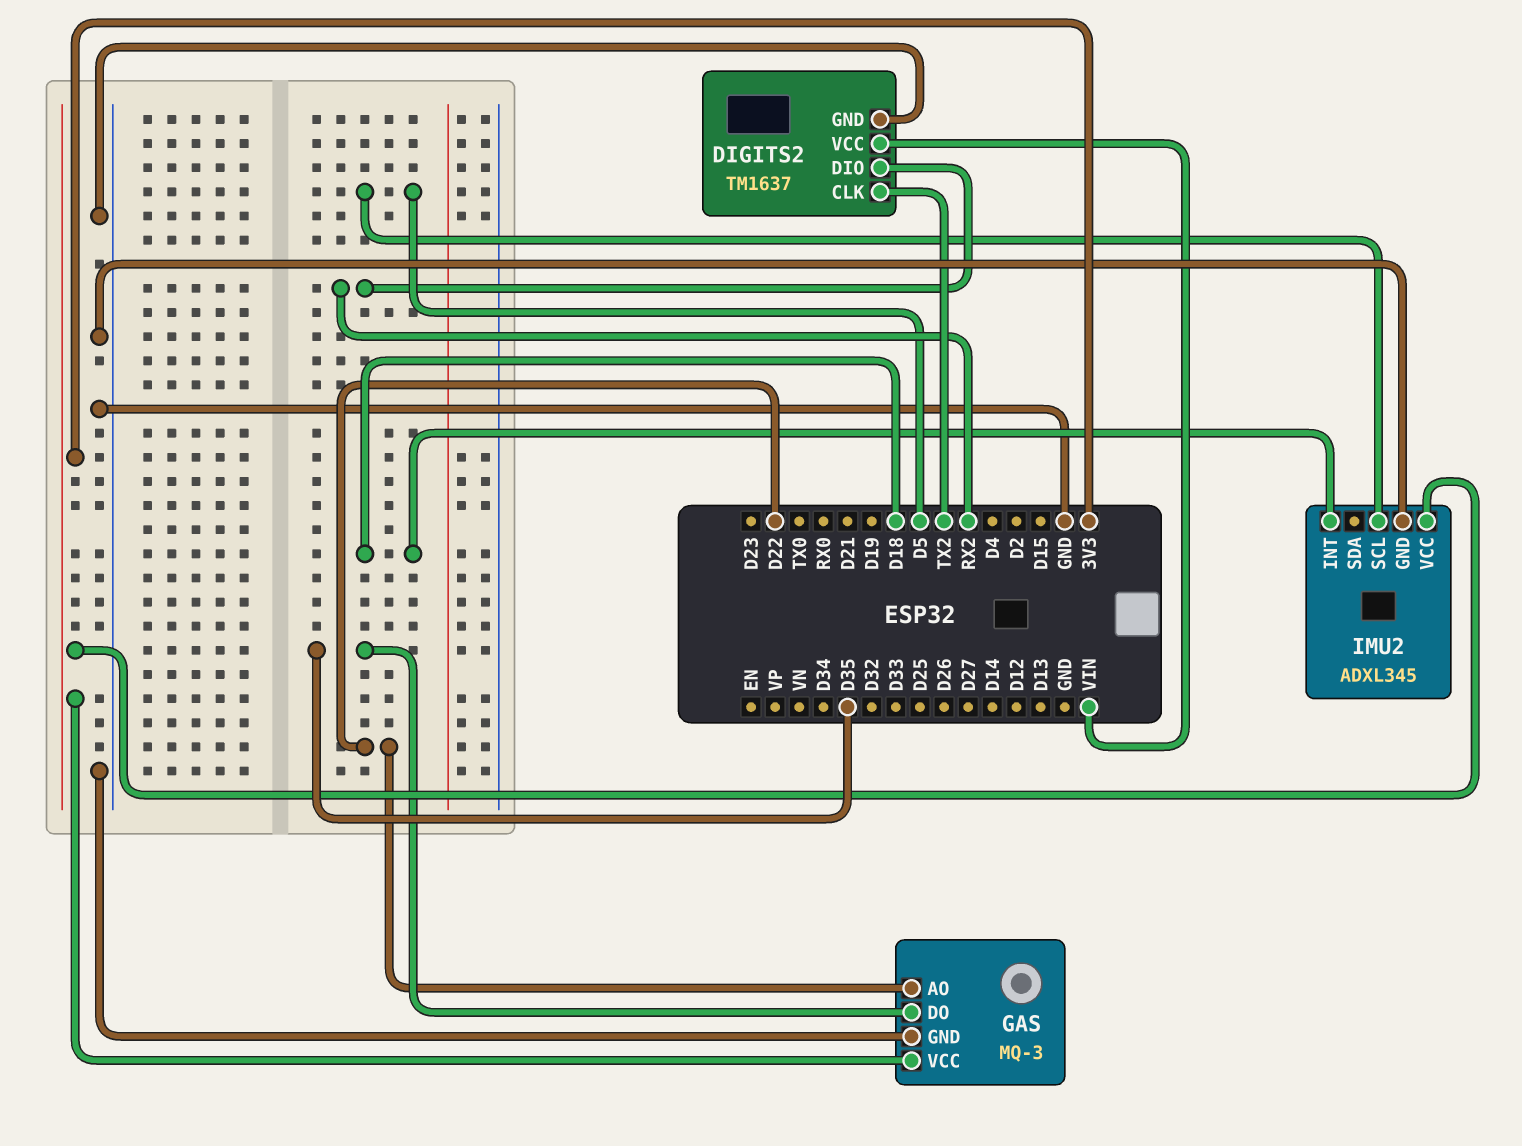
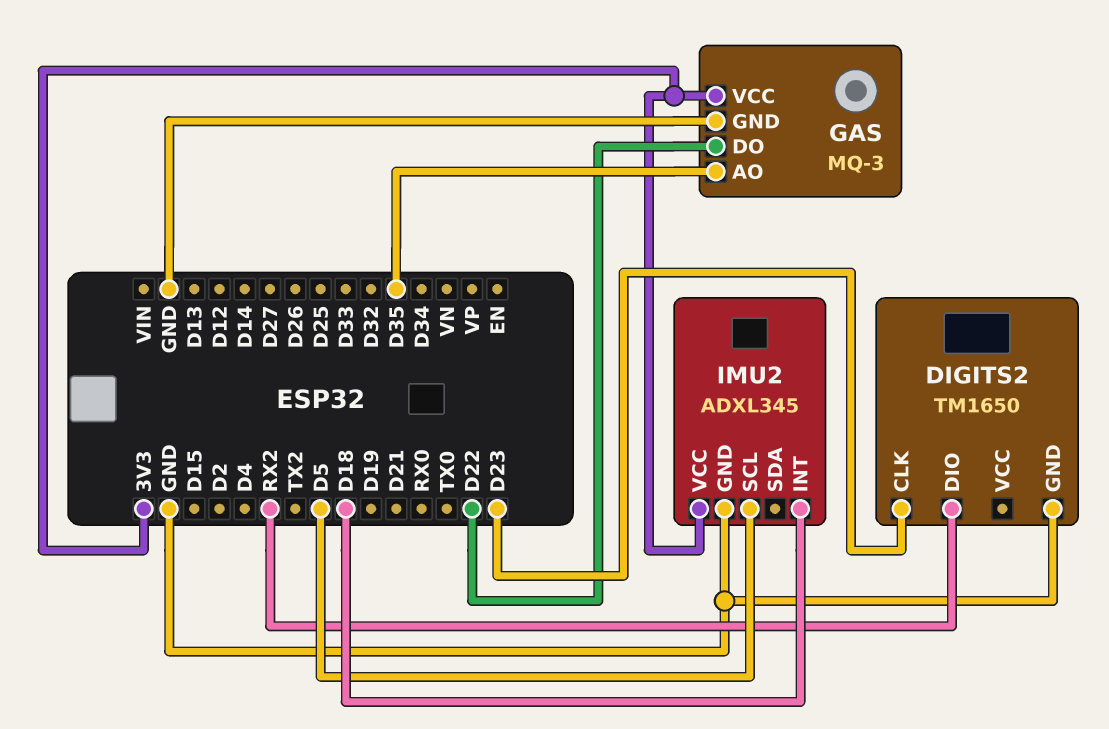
DIGITS2: TM1637 -> TM1650
DIGITS2 pin CLK: TX2 -> D23
DIGITS2 pin VCC: VIN -> none
GAS pin AO: D22 -> D35
GAS pin DO: D35 -> D22

